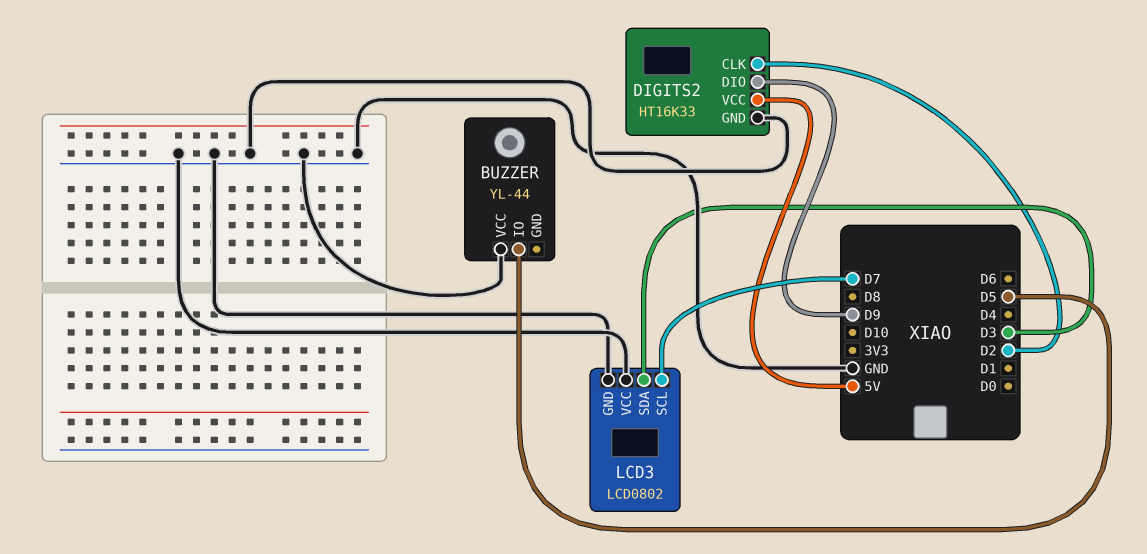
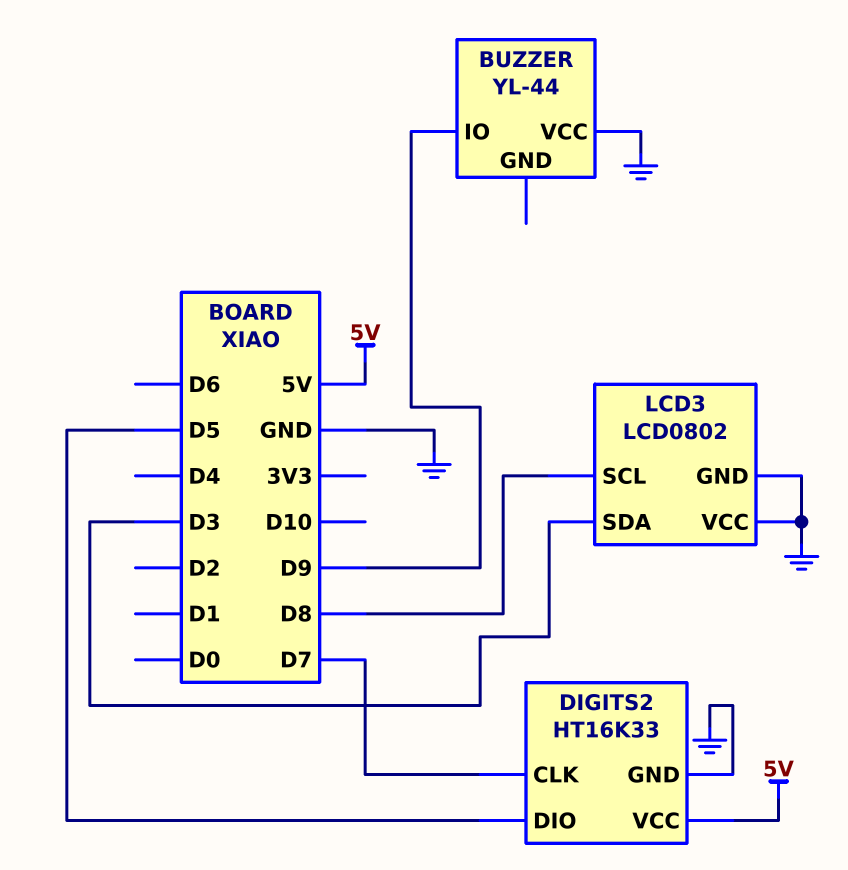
BUZZER pin IO: D5 -> D9
DIGITS2 pin CLK: D2 -> D7
DIGITS2 pin DIO: D9 -> D5
LCD3 pin SCL: D7 -> D8

